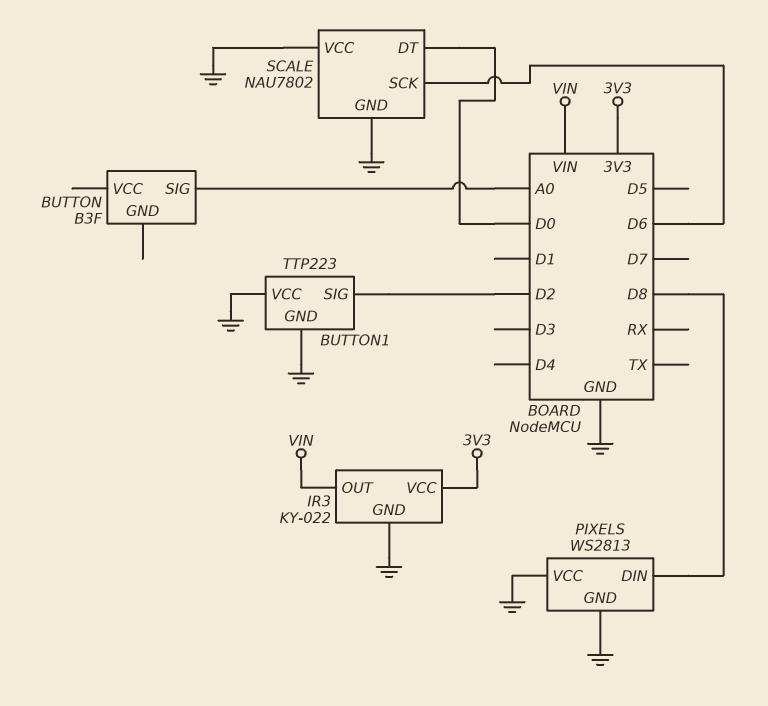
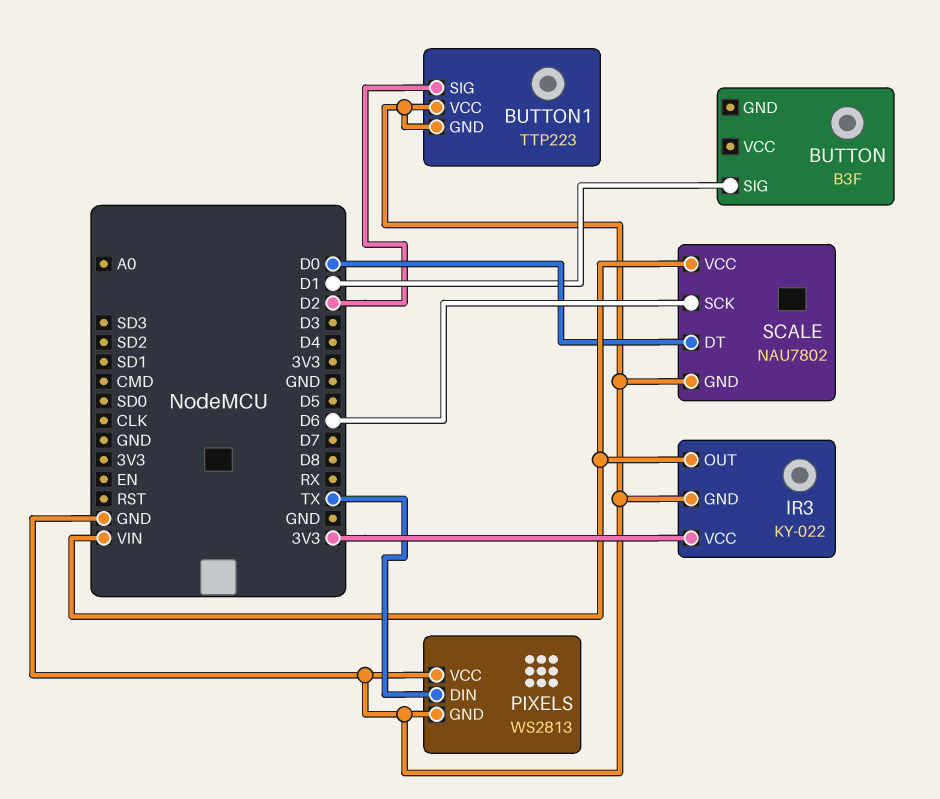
BUTTON pin SIG: A0 -> D1
PIXELS pin DIN: D8 -> TX
SCALE pin VCC: GND -> VIN

